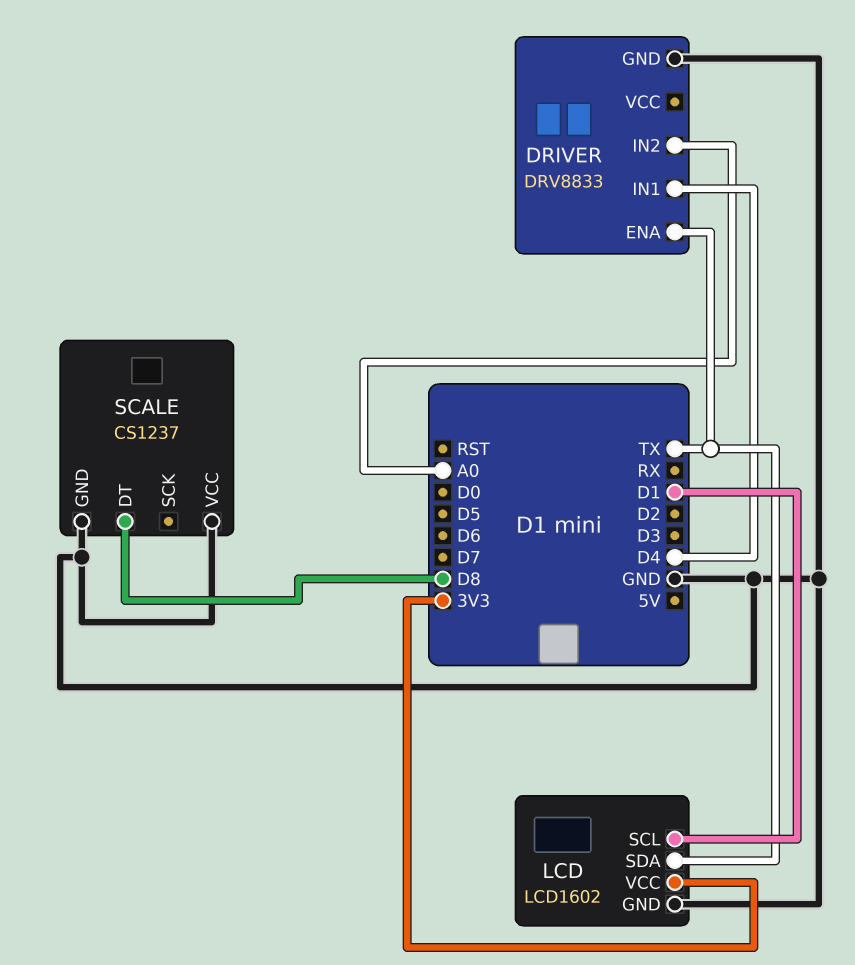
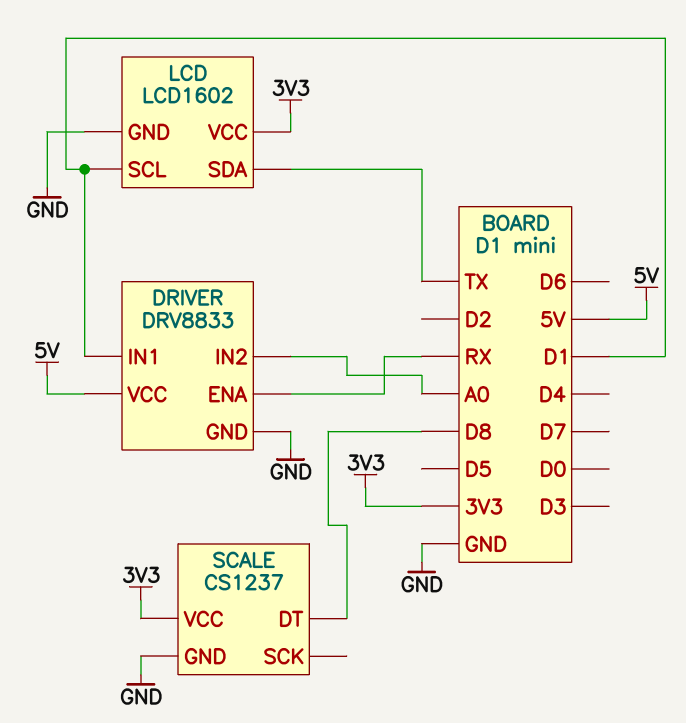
DRIVER pin ENA: TX -> RX
DRIVER pin IN1: D4 -> D1
DRIVER pin VCC: none -> 5V
SCALE pin VCC: GND -> 3V3

